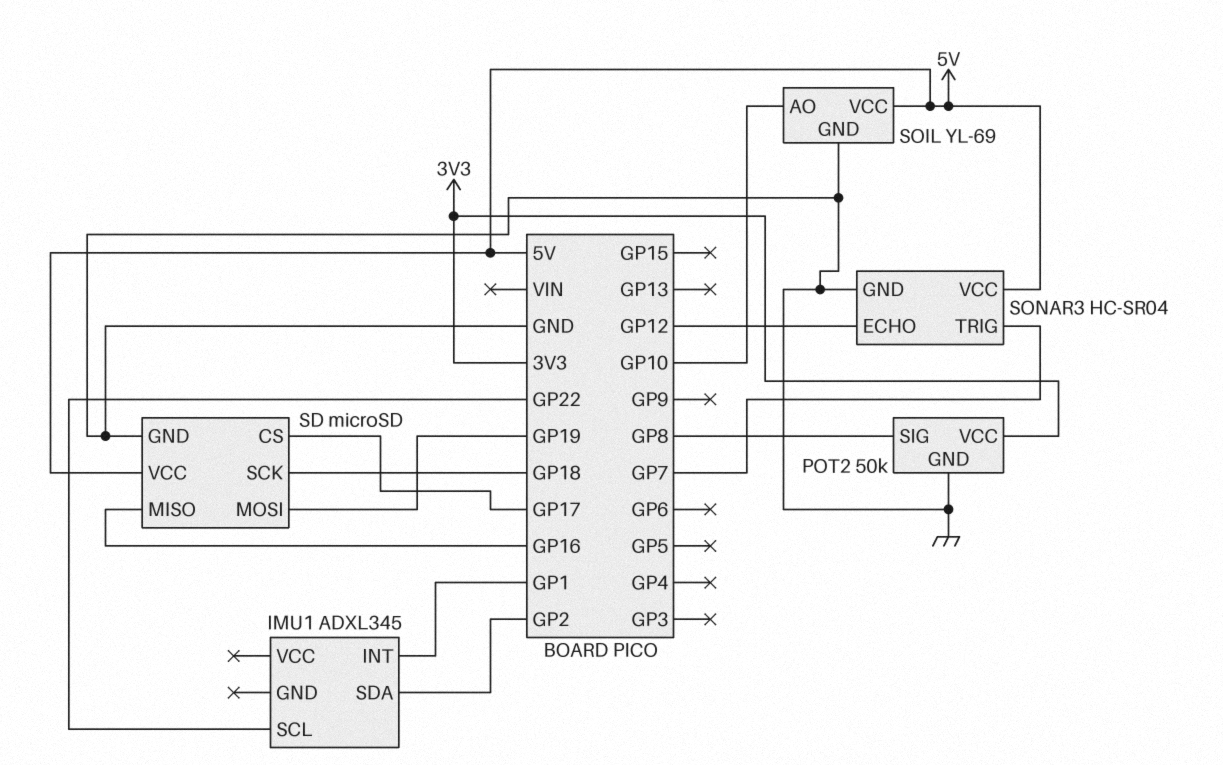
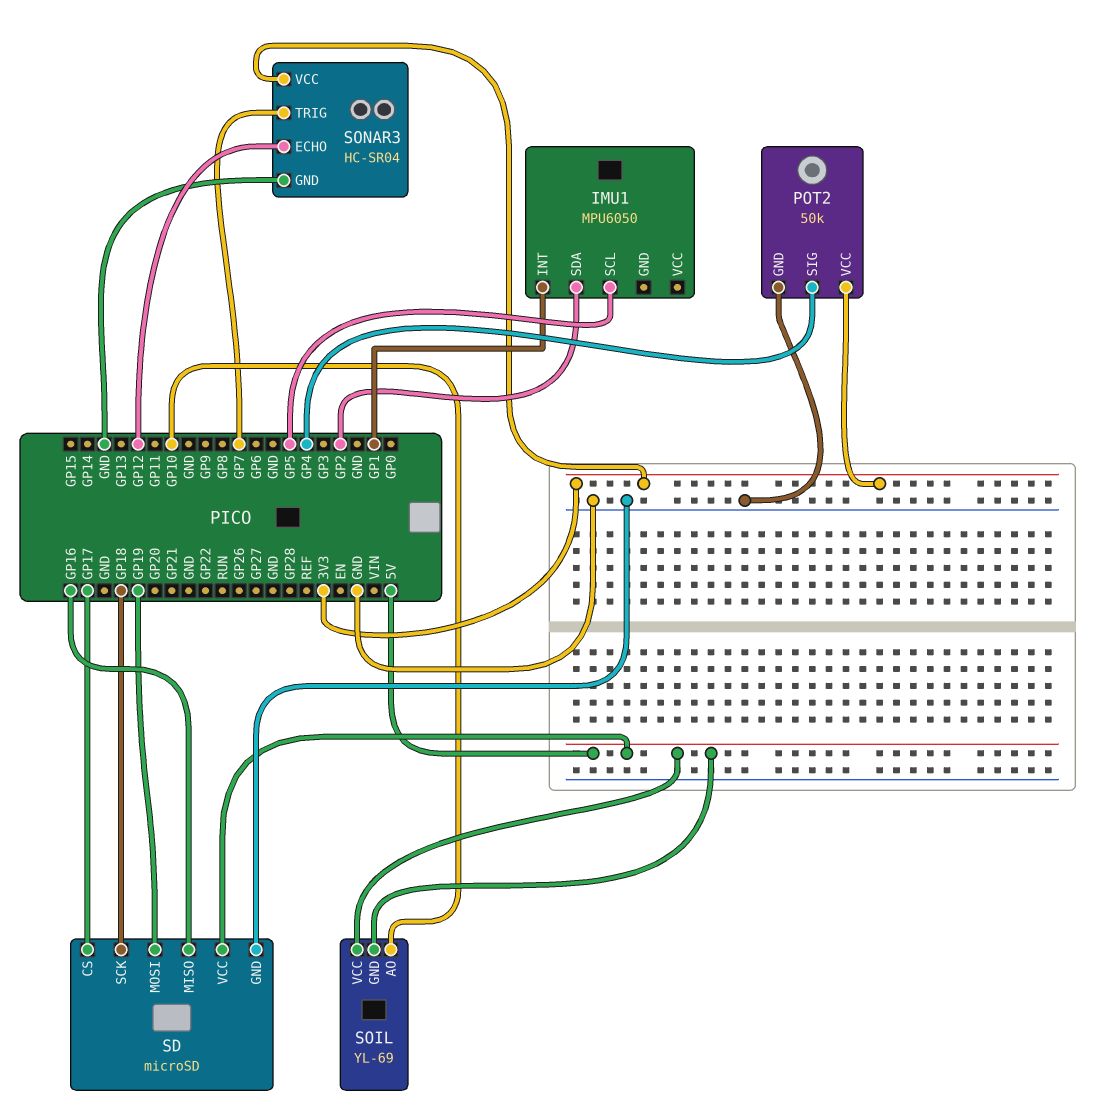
IMU1: ADXL345 -> MPU6050
IMU1 pin SCL: GP22 -> GP5
POT2 pin SIG: GP8 -> GP4
SOIL pin GND: GND -> 5V
SONAR3 pin VCC: 5V -> 3V3

